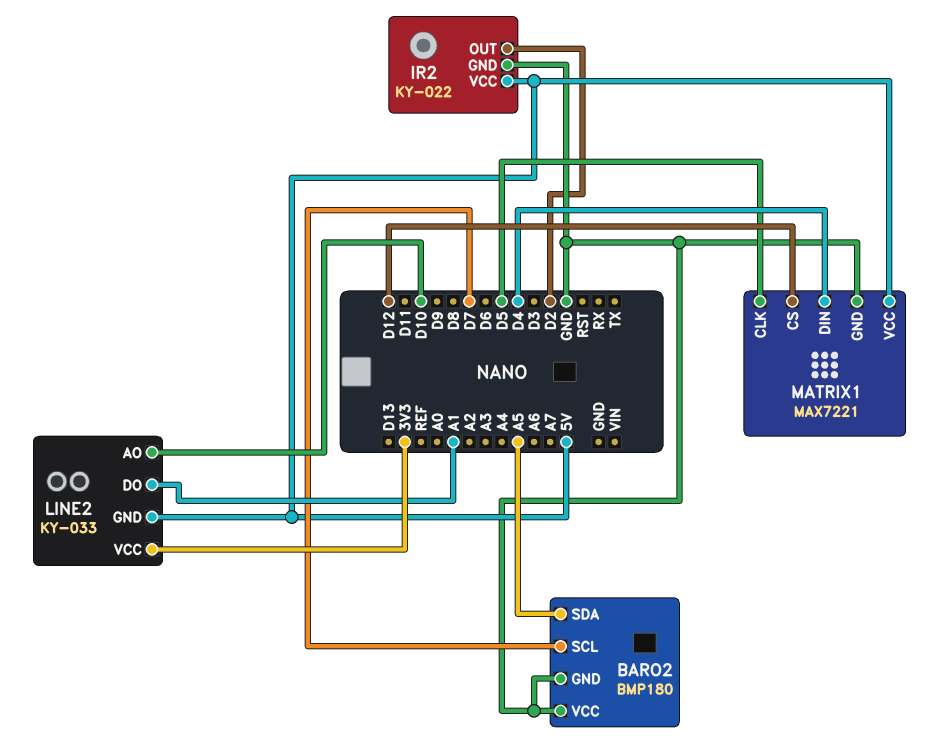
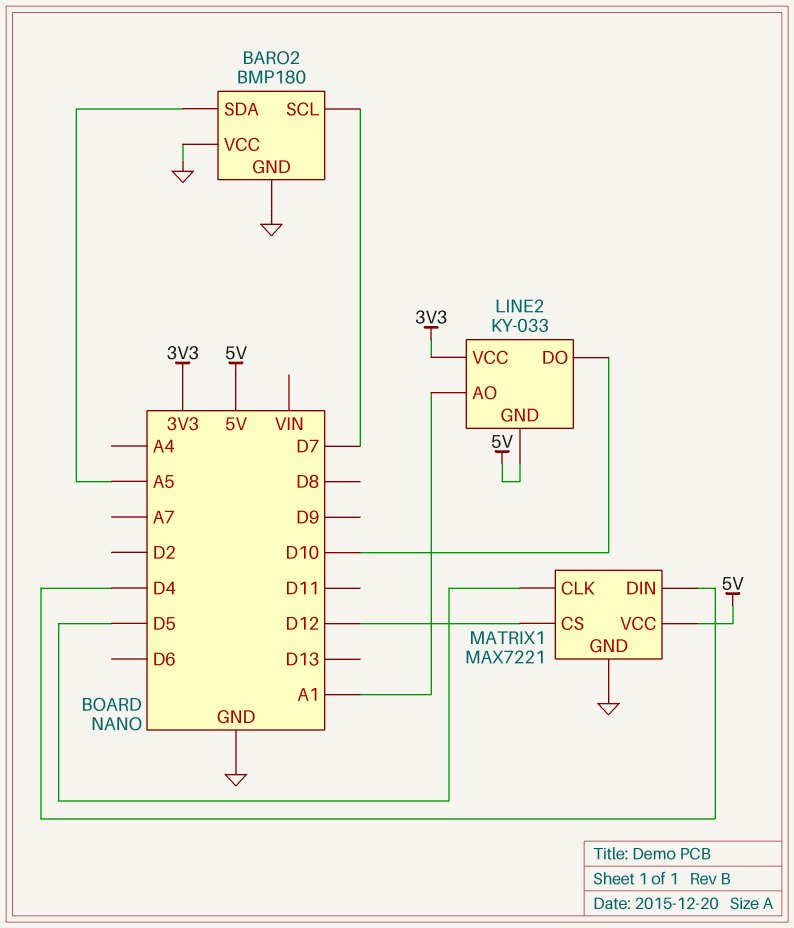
IR2: KY-022 -> none
IR2 pin GND: GND -> none
IR2 pin OUT: D2 -> none
IR2 pin VCC: 5V -> none
LINE2 pin AO: D10 -> A1
LINE2 pin DO: A1 -> D10

